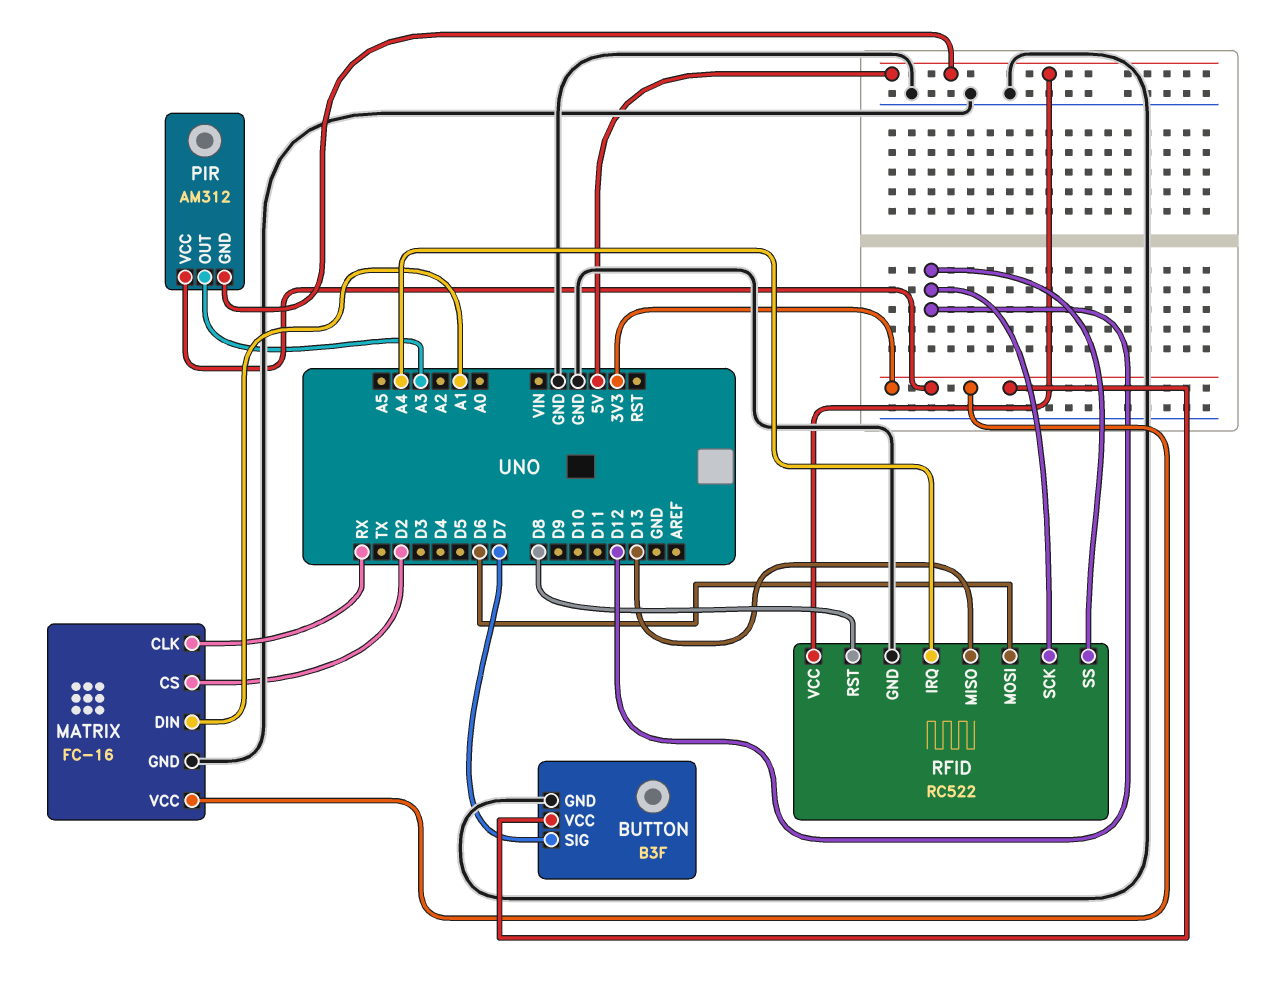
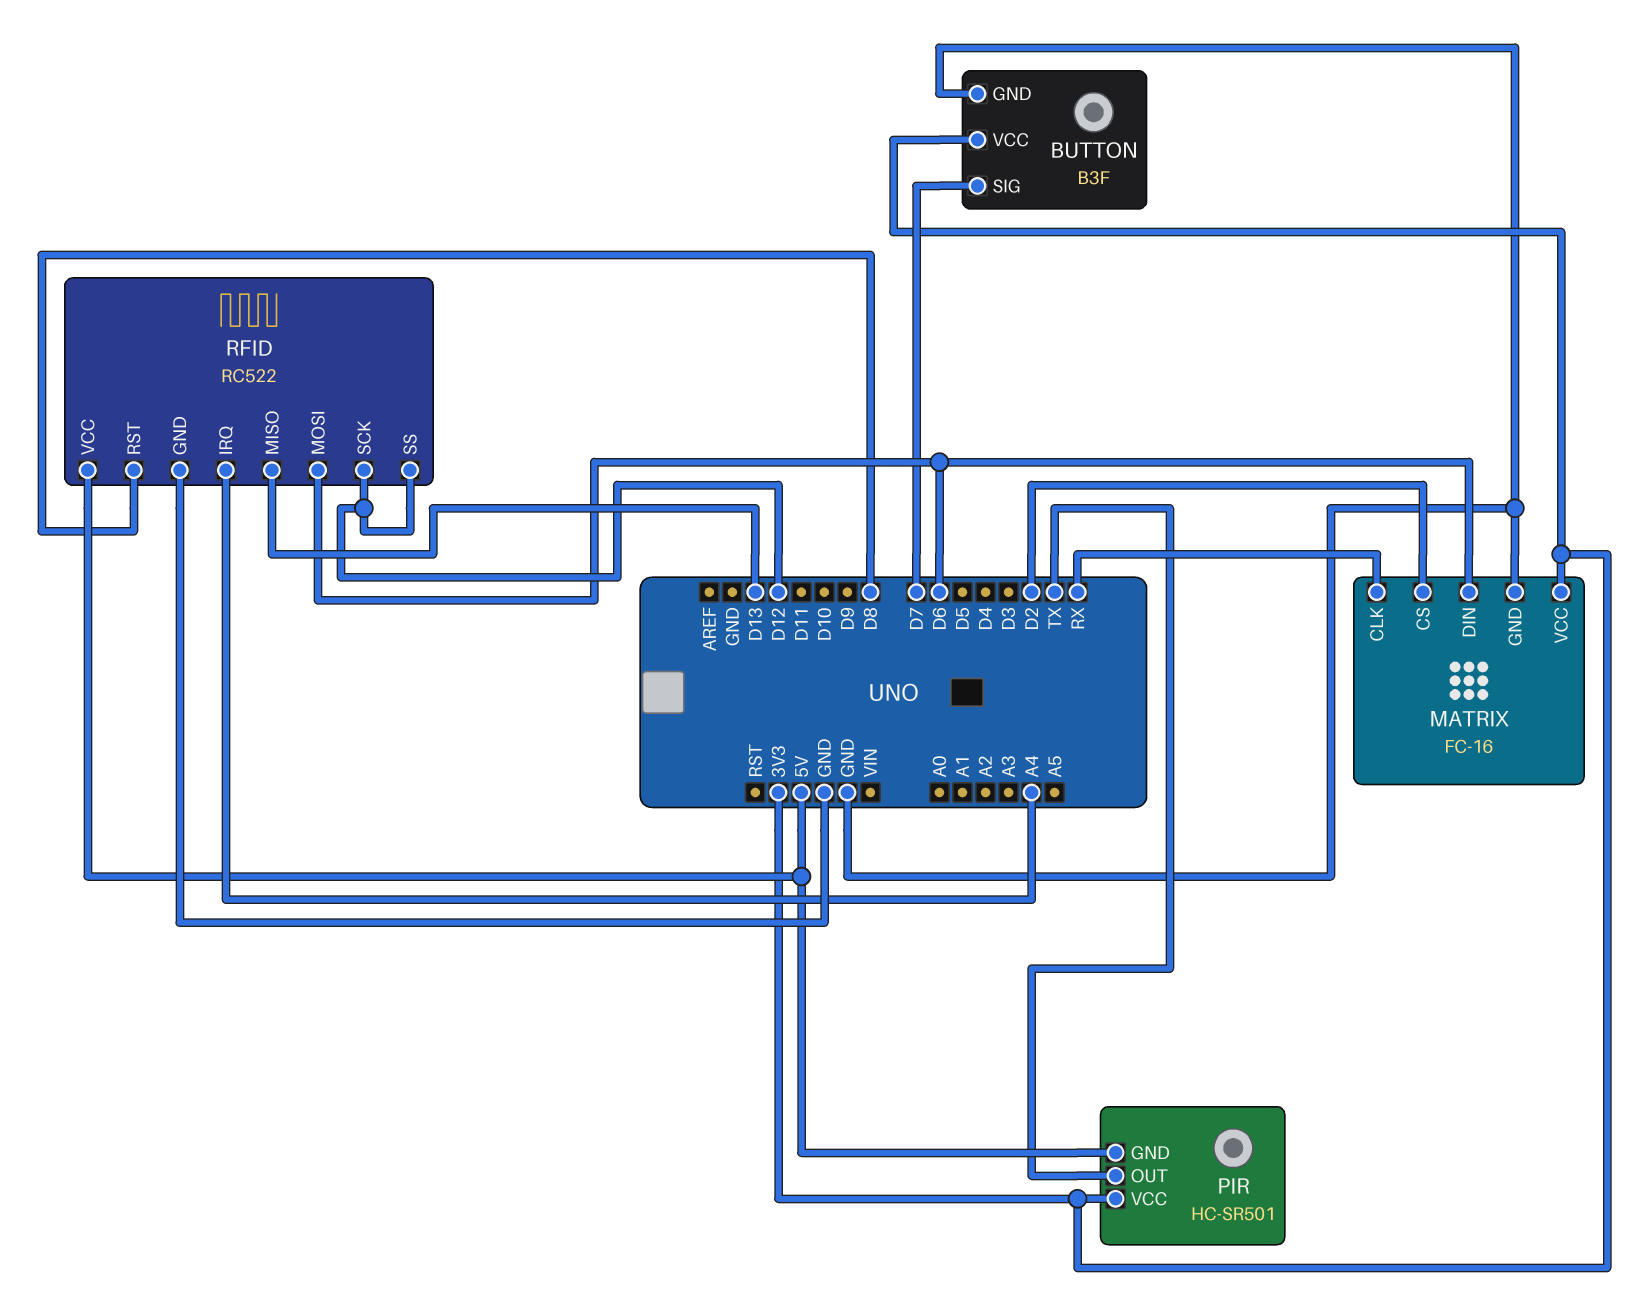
MATRIX pin DIN: A1 -> D6
PIR: AM312 -> HC-SR501
PIR pin OUT: A3 -> TX

